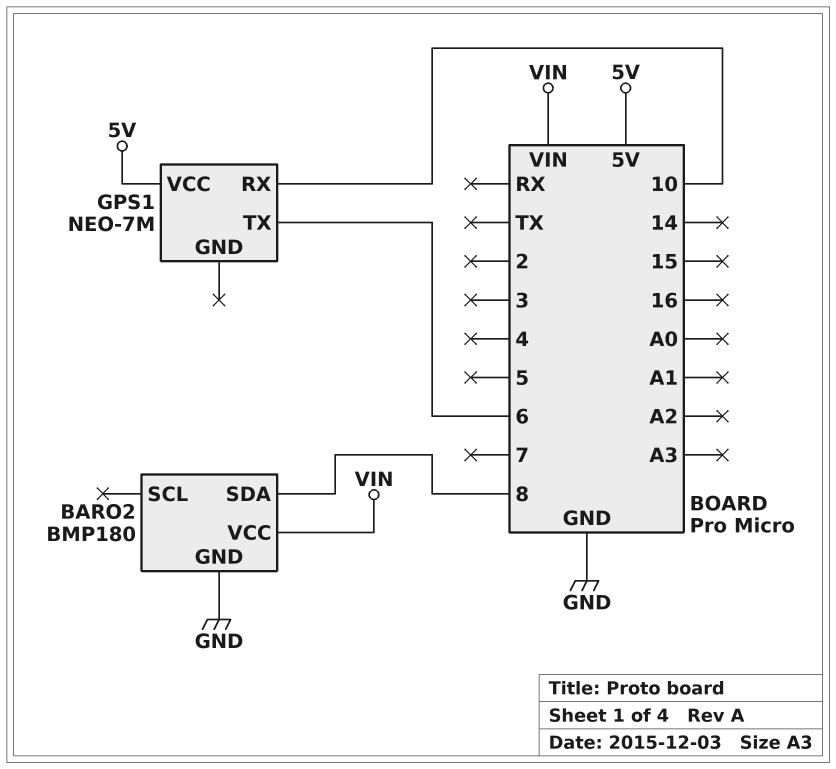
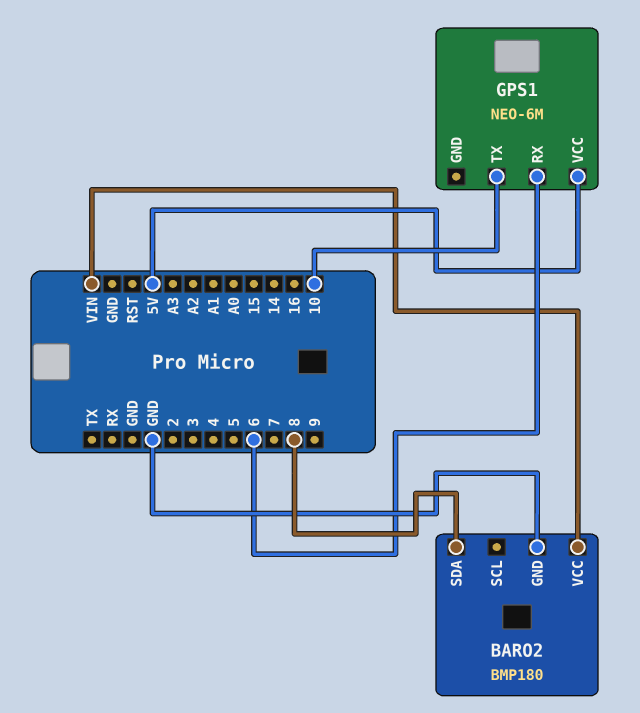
GPS1: NEO-7M -> NEO-6M
GPS1 pin RX: 10 -> 6
GPS1 pin TX: 6 -> 10

